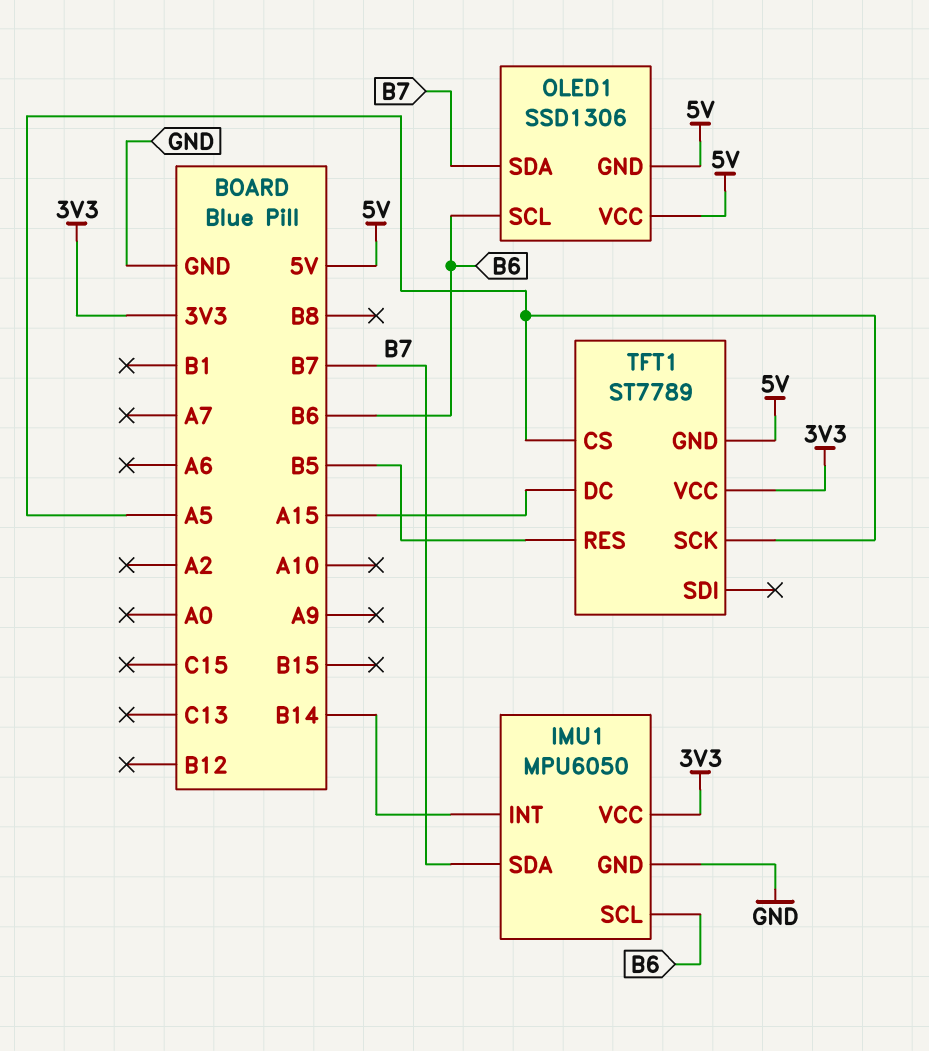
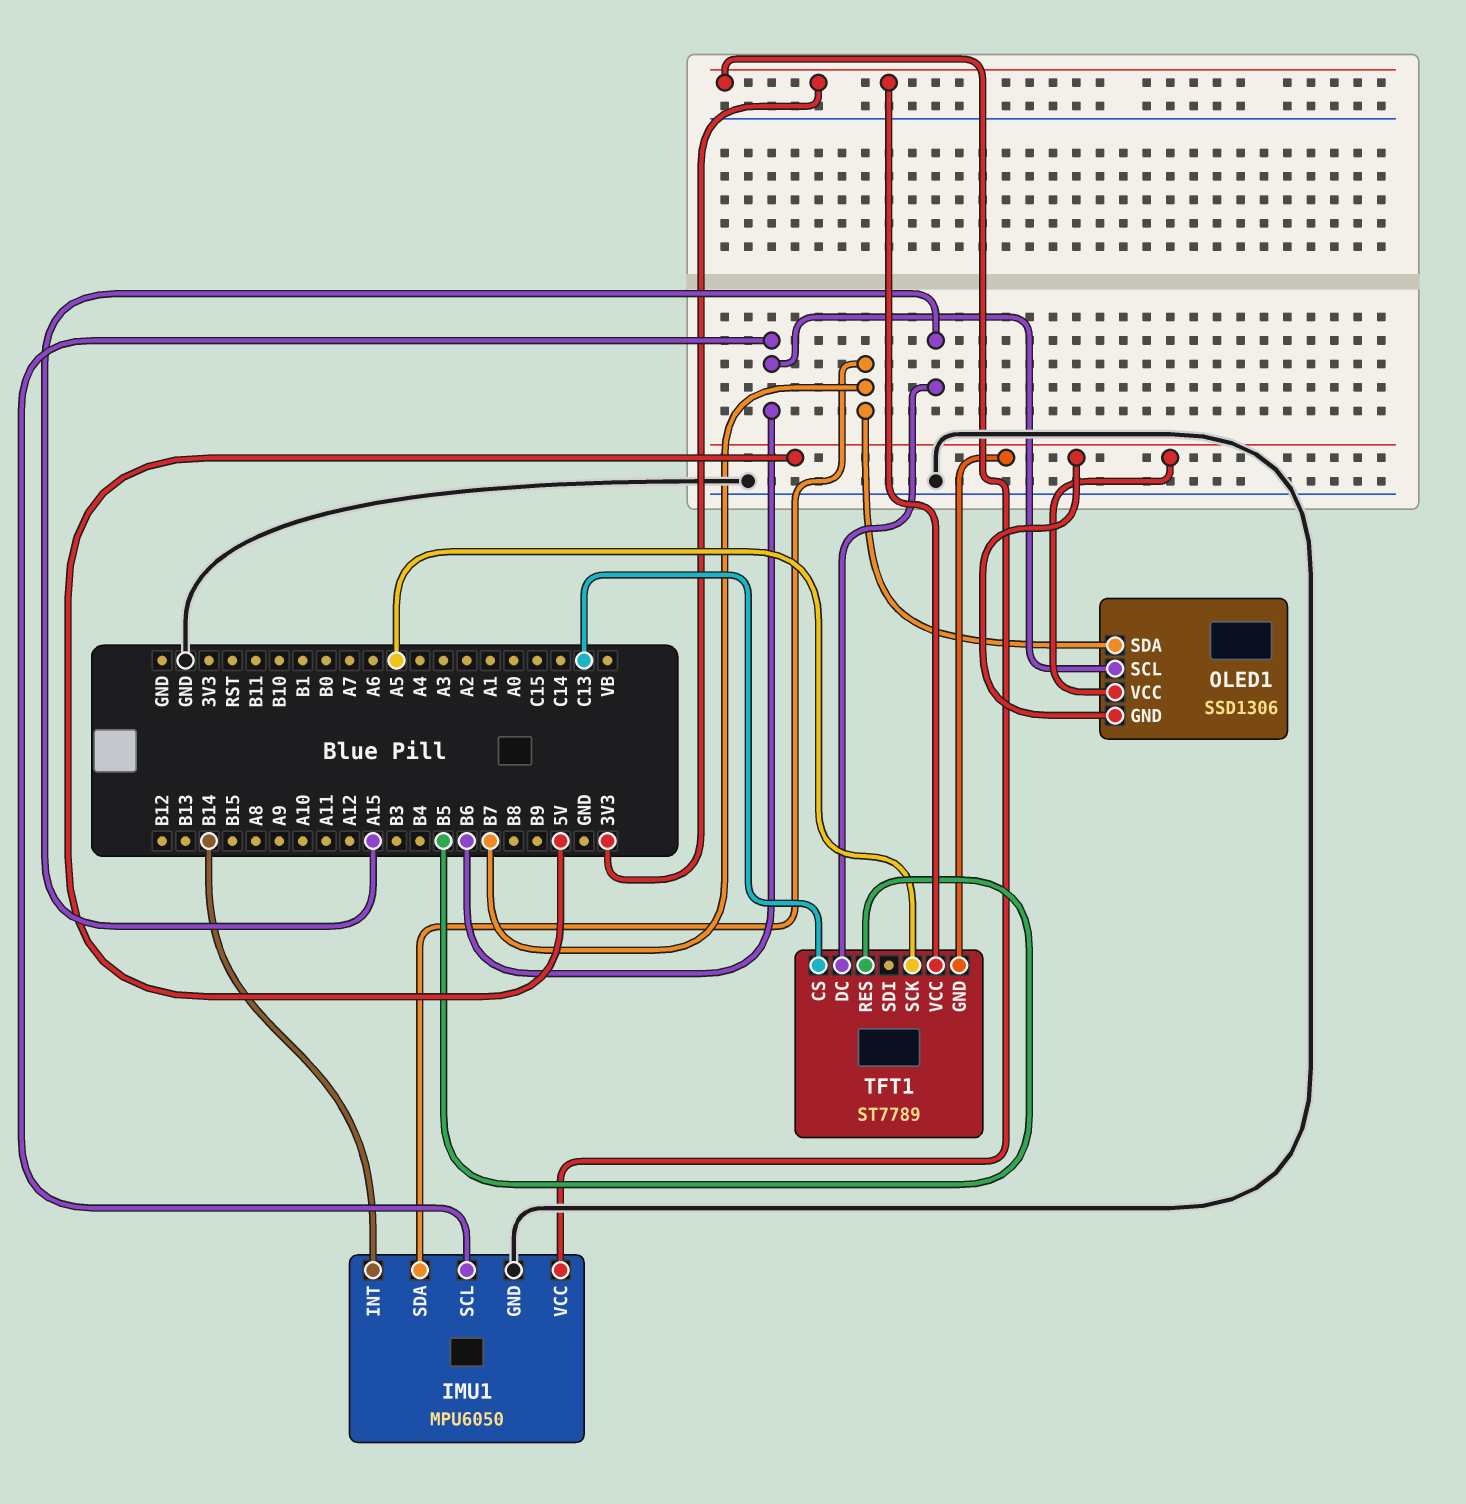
TFT1 pin CS: A5 -> C13

